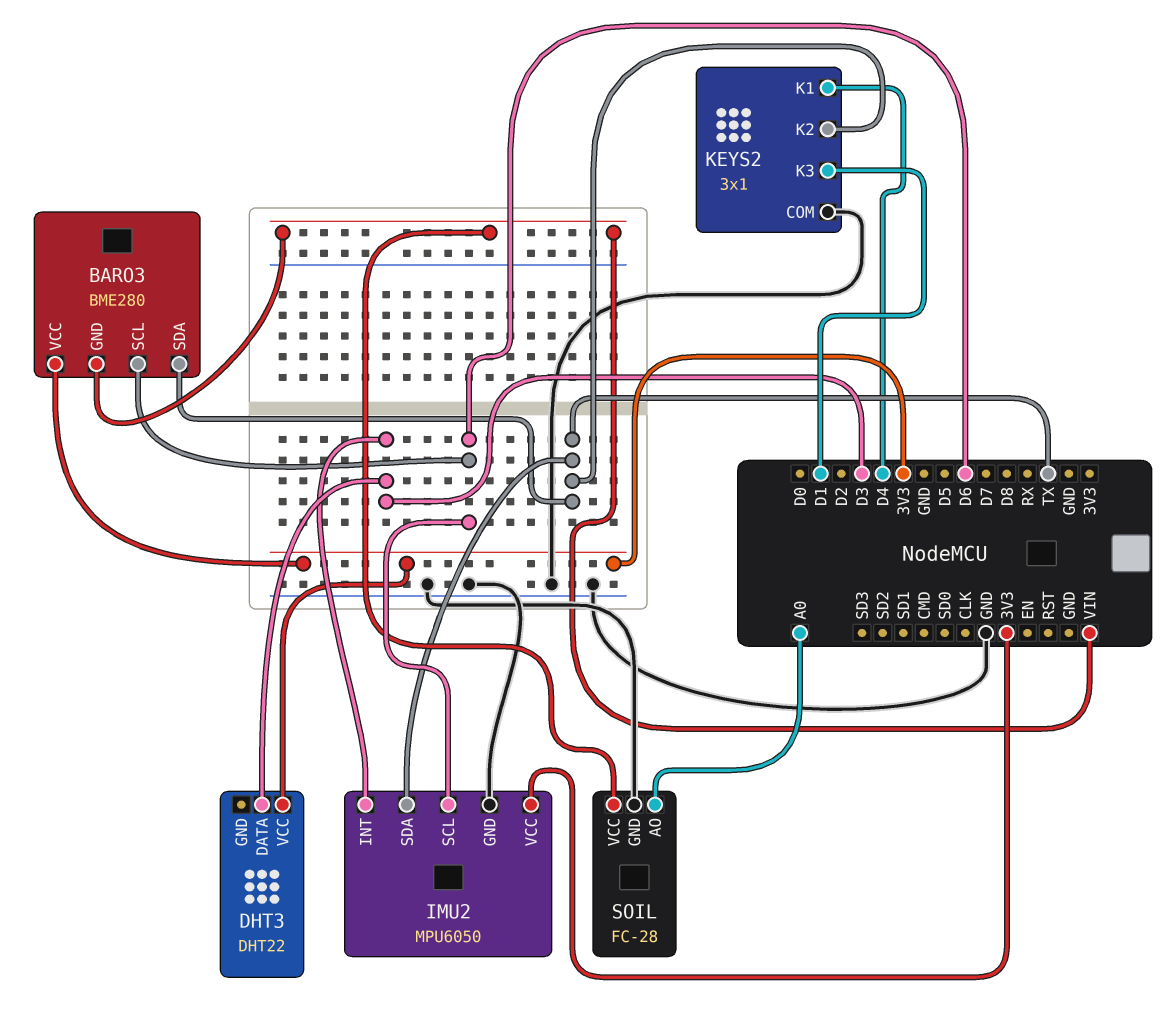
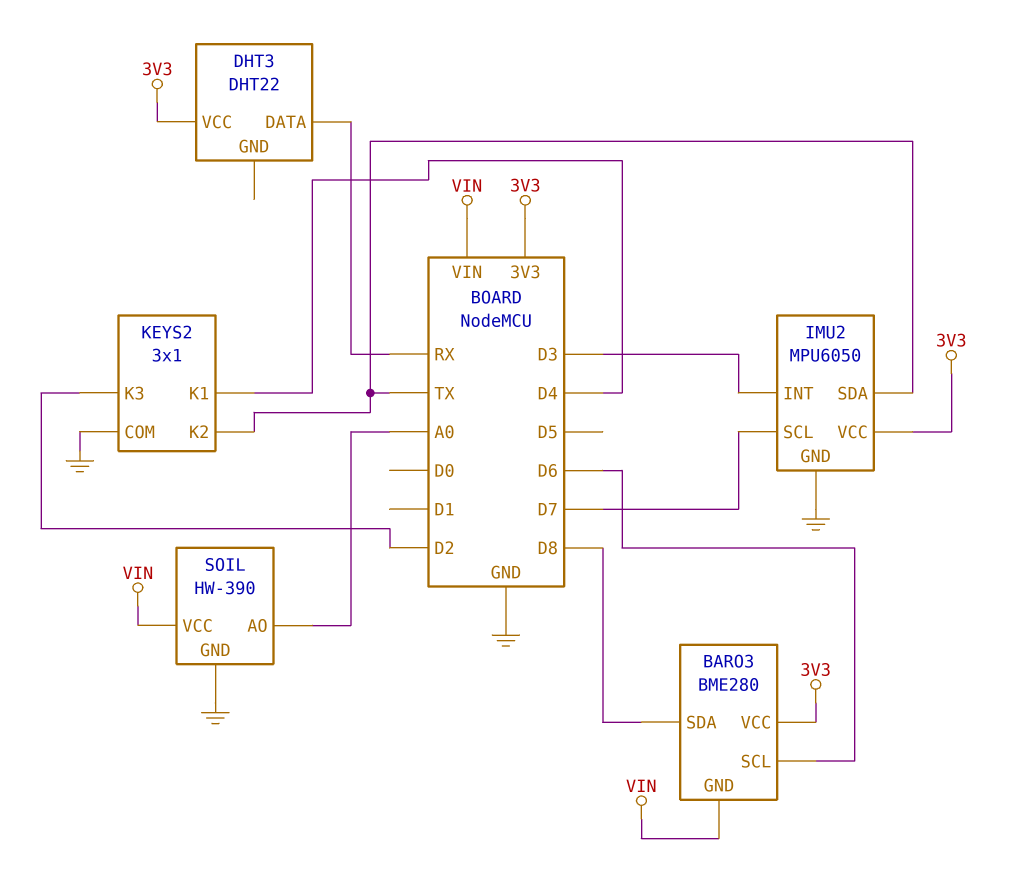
BARO3 pin SDA: TX -> D8
DHT3 pin DATA: D3 -> RX
IMU2 pin SCL: D6 -> D7
KEYS2 pin K3: D1 -> D2
SOIL: FC-28 -> HW-390

